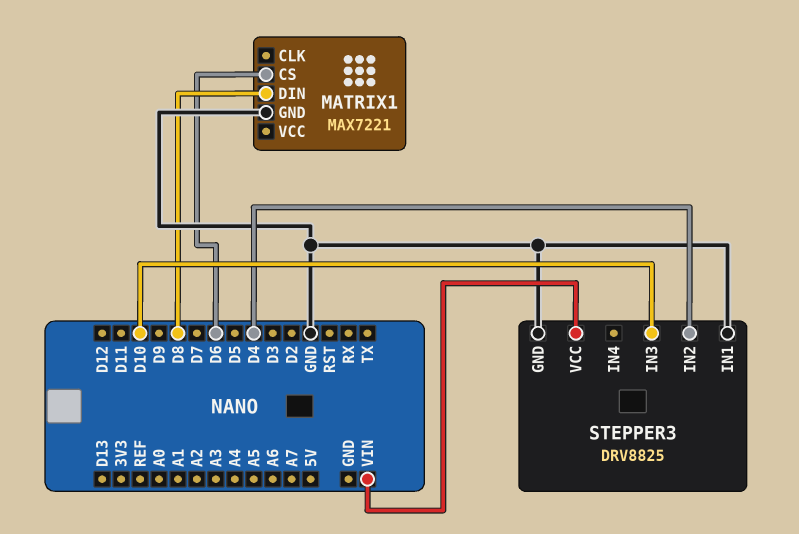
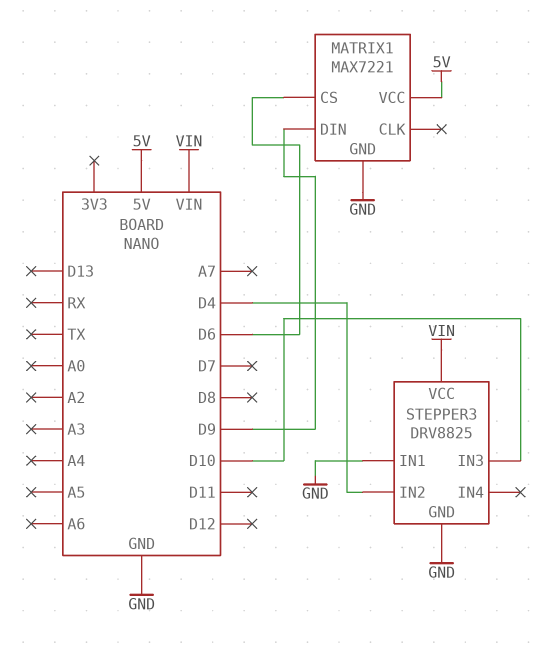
MATRIX1 pin DIN: D8 -> D9
MATRIX1 pin VCC: none -> 5V

